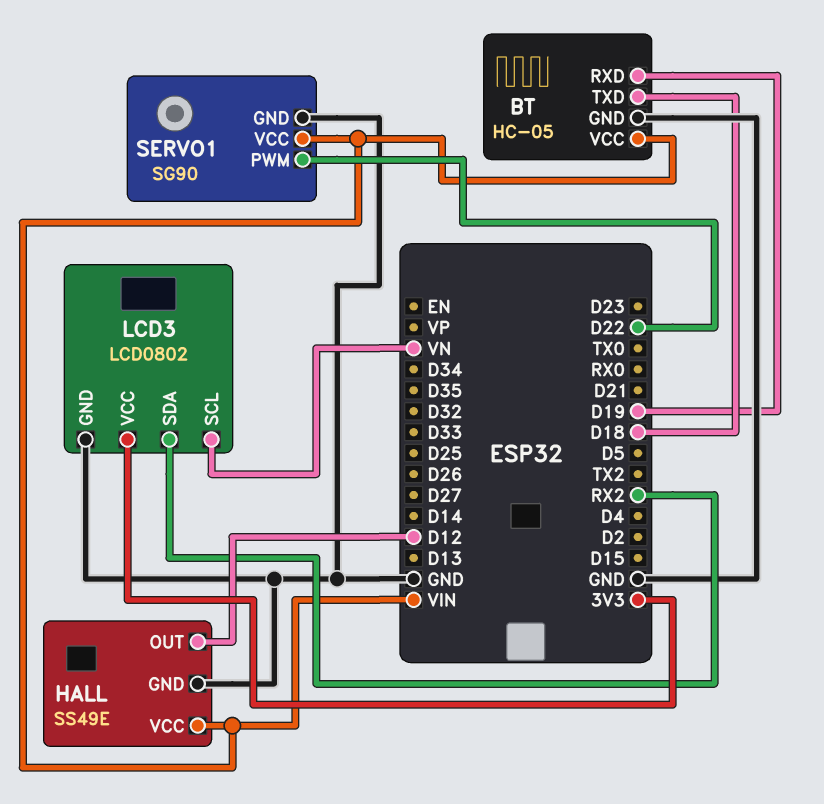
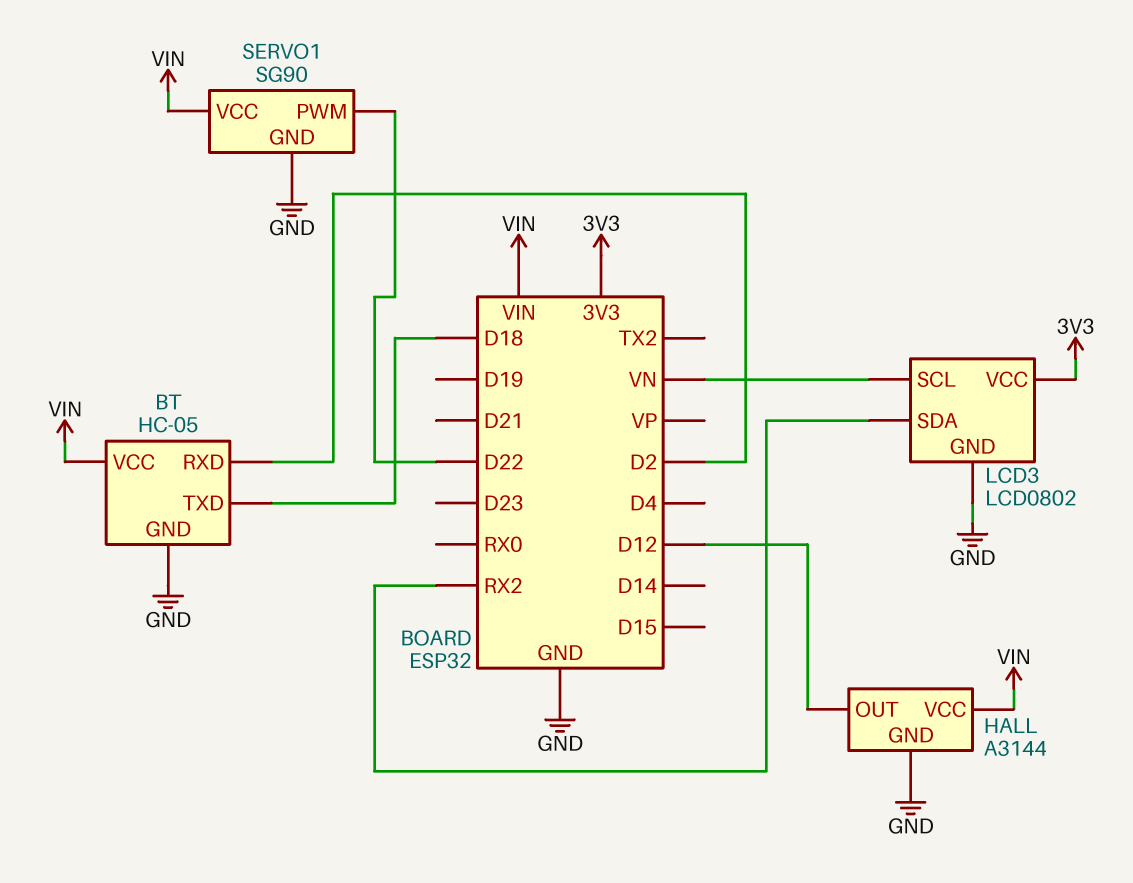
BT pin RXD: D19 -> D2
HALL: SS49E -> A3144

